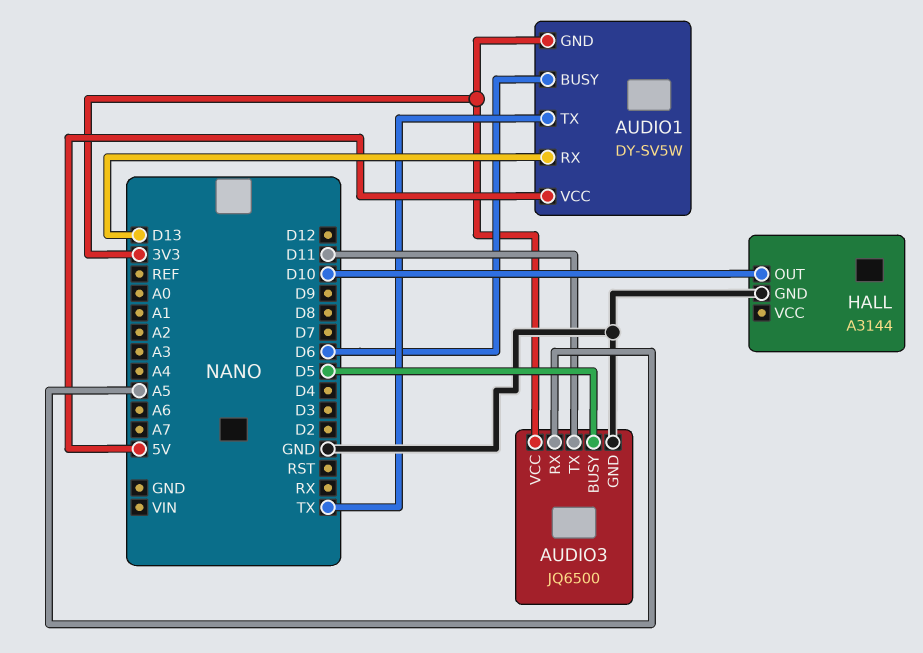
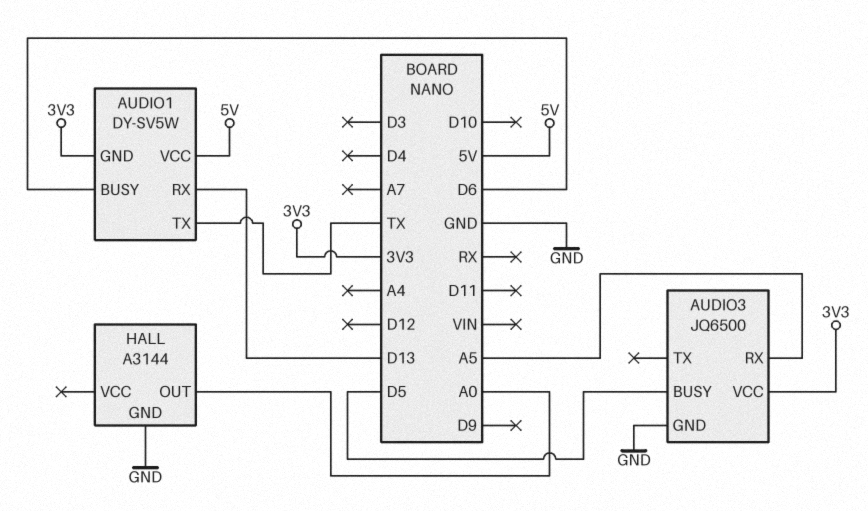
AUDIO3 pin TX: D11 -> none
HALL pin OUT: D10 -> A0

